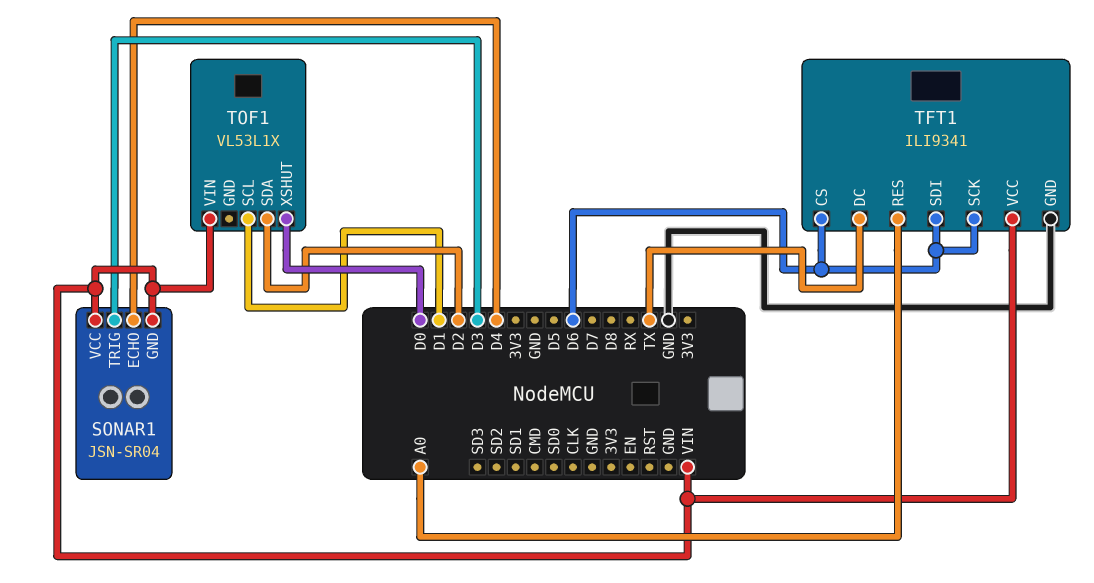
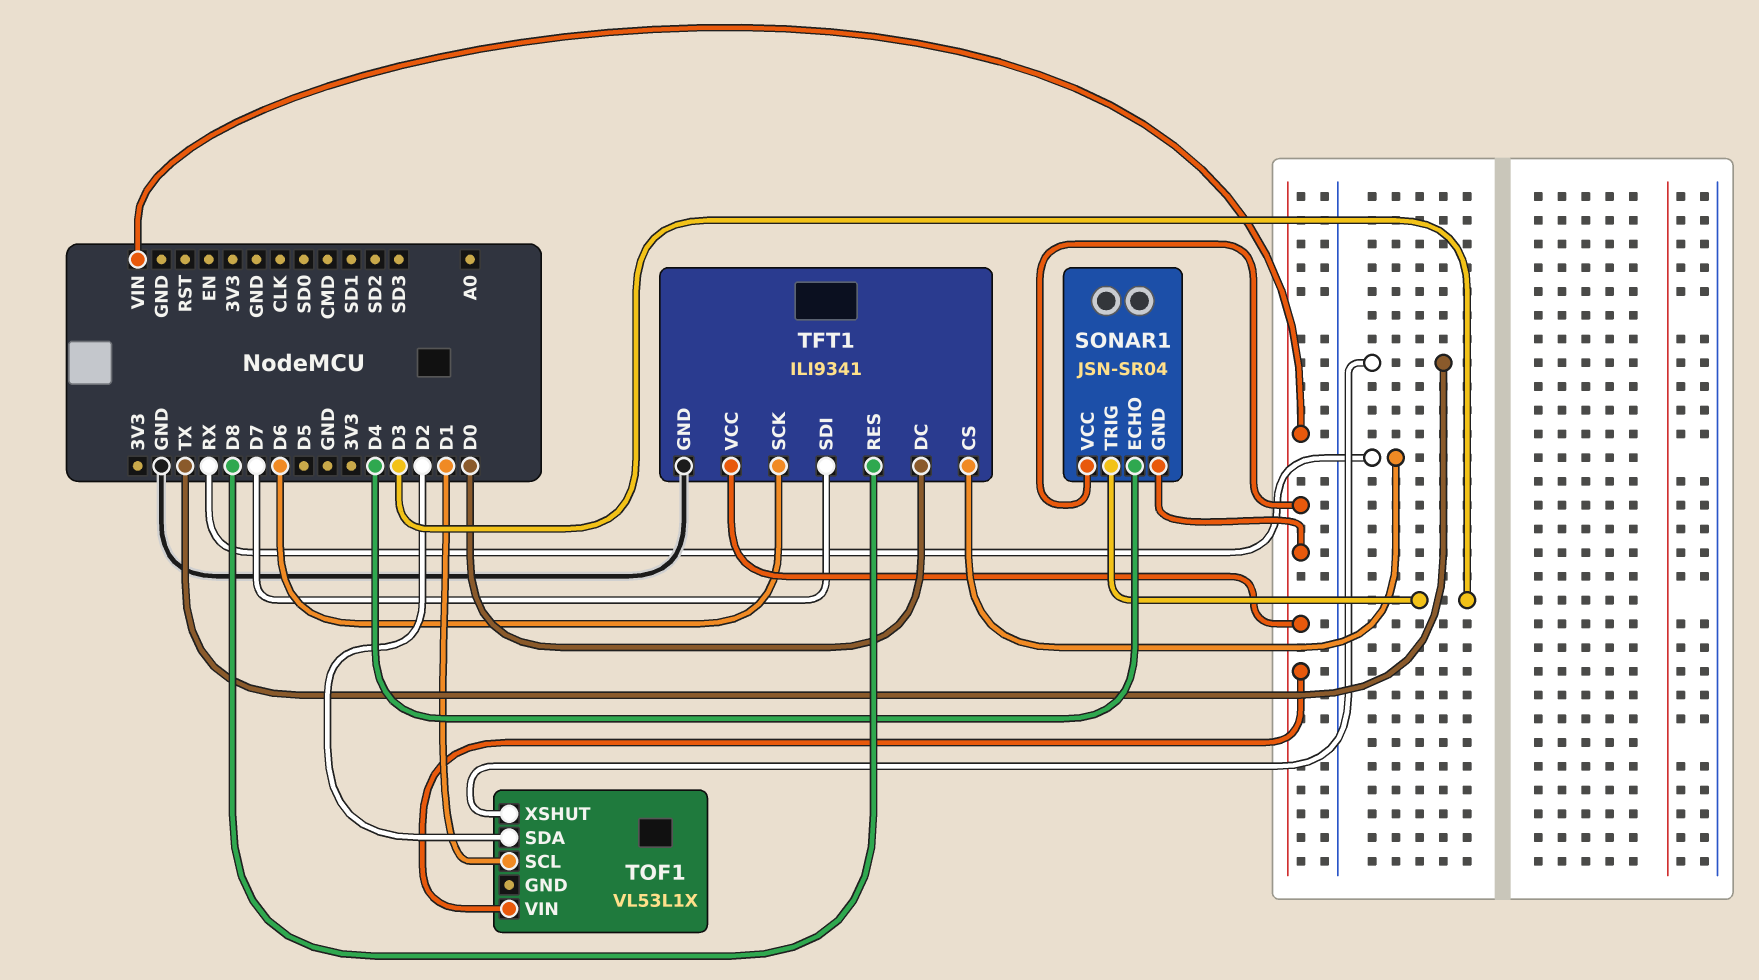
TFT1 pin CS: D6 -> RX
TFT1 pin DC: TX -> D0
TFT1 pin RES: A0 -> D8
TFT1 pin SDI: D6 -> D7
TOF1 pin XSHUT: D0 -> TX

